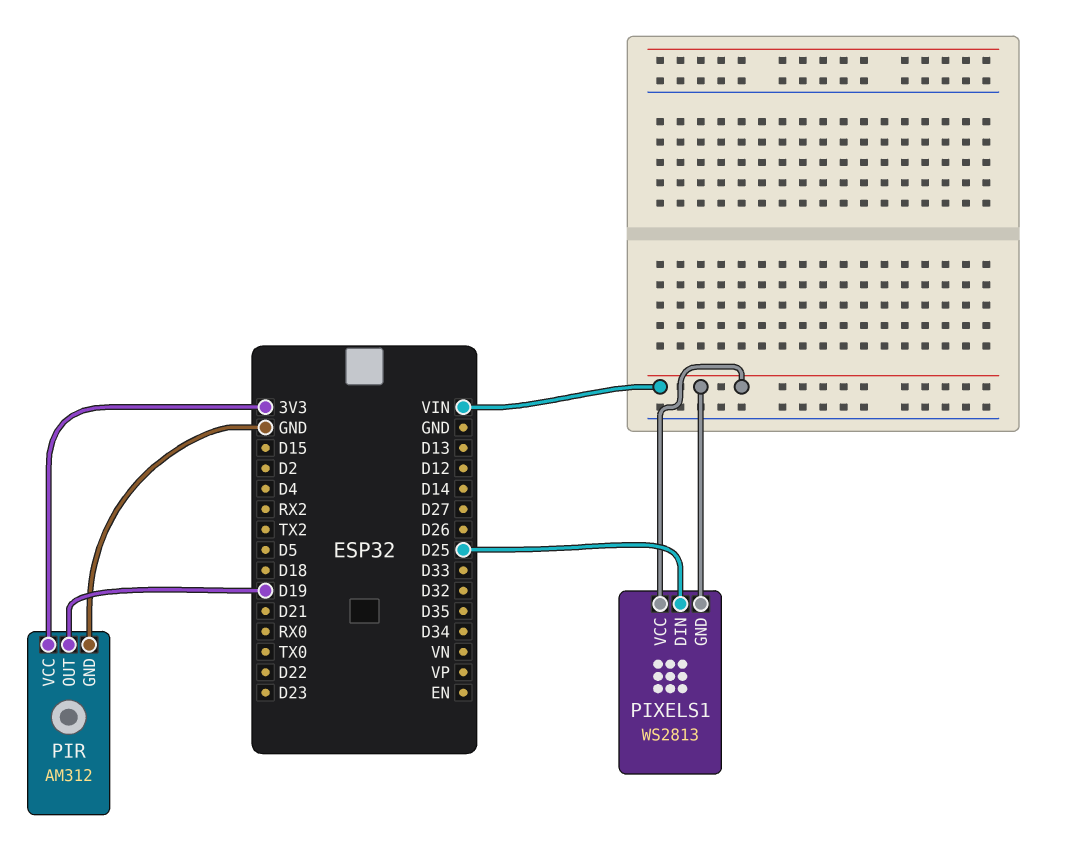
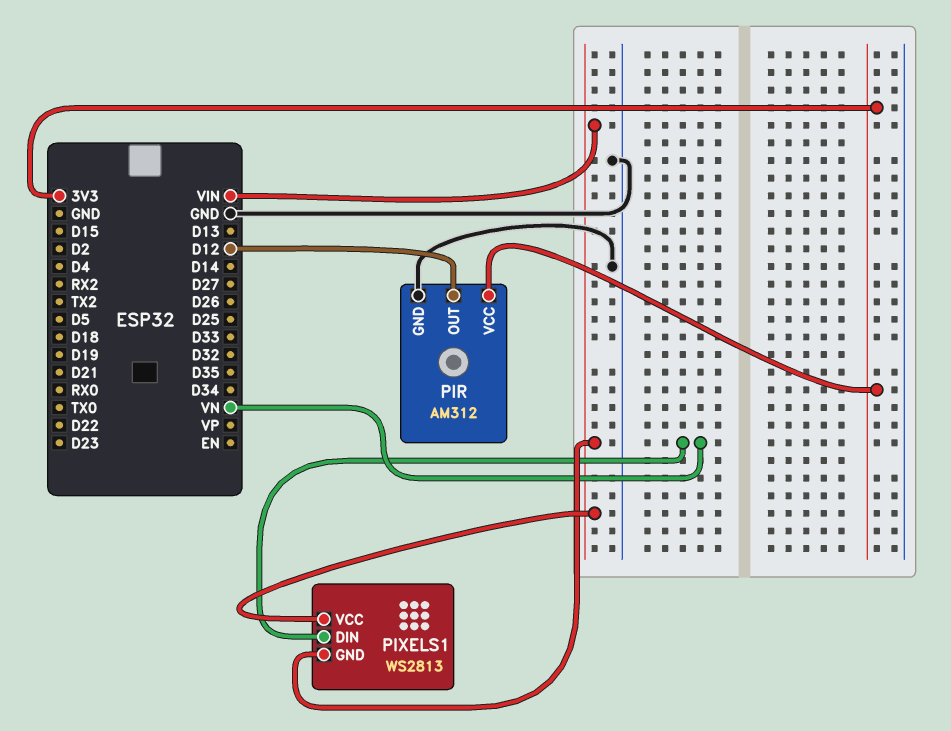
PIR pin OUT: D19 -> D12
PIXELS1 pin DIN: D25 -> VN

